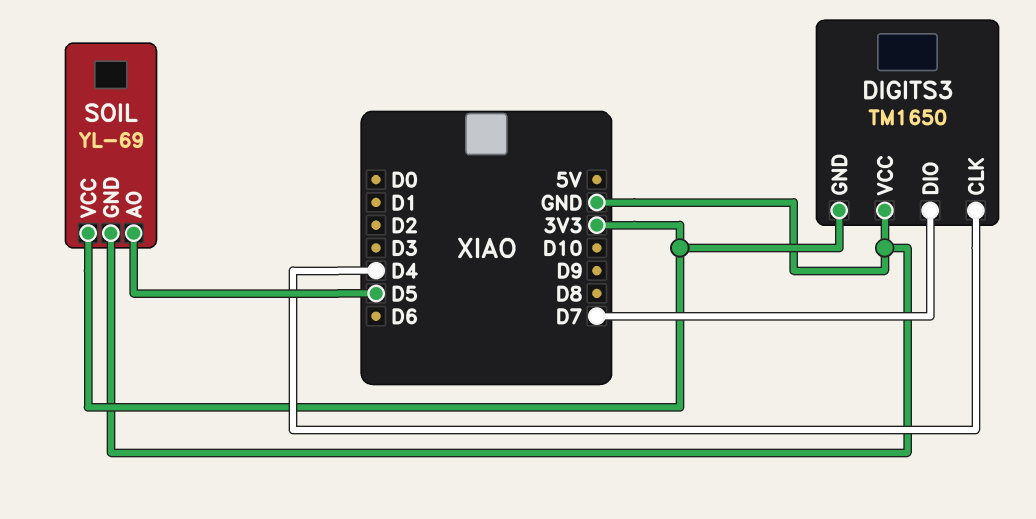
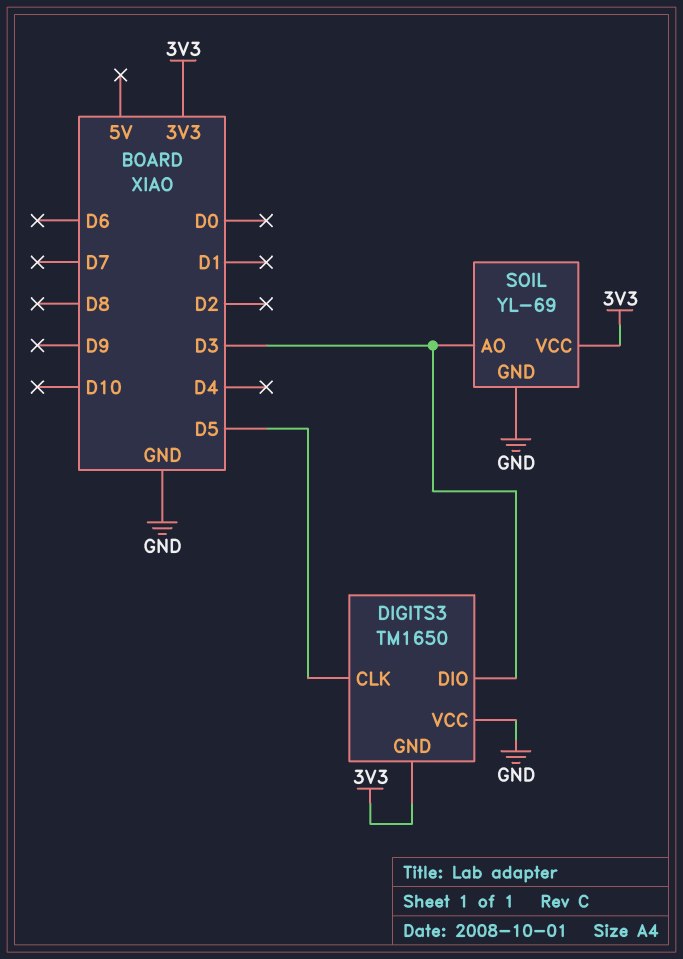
DIGITS3 pin CLK: D4 -> D5
DIGITS3 pin DIO: D7 -> D3
SOIL pin AO: D5 -> D3

